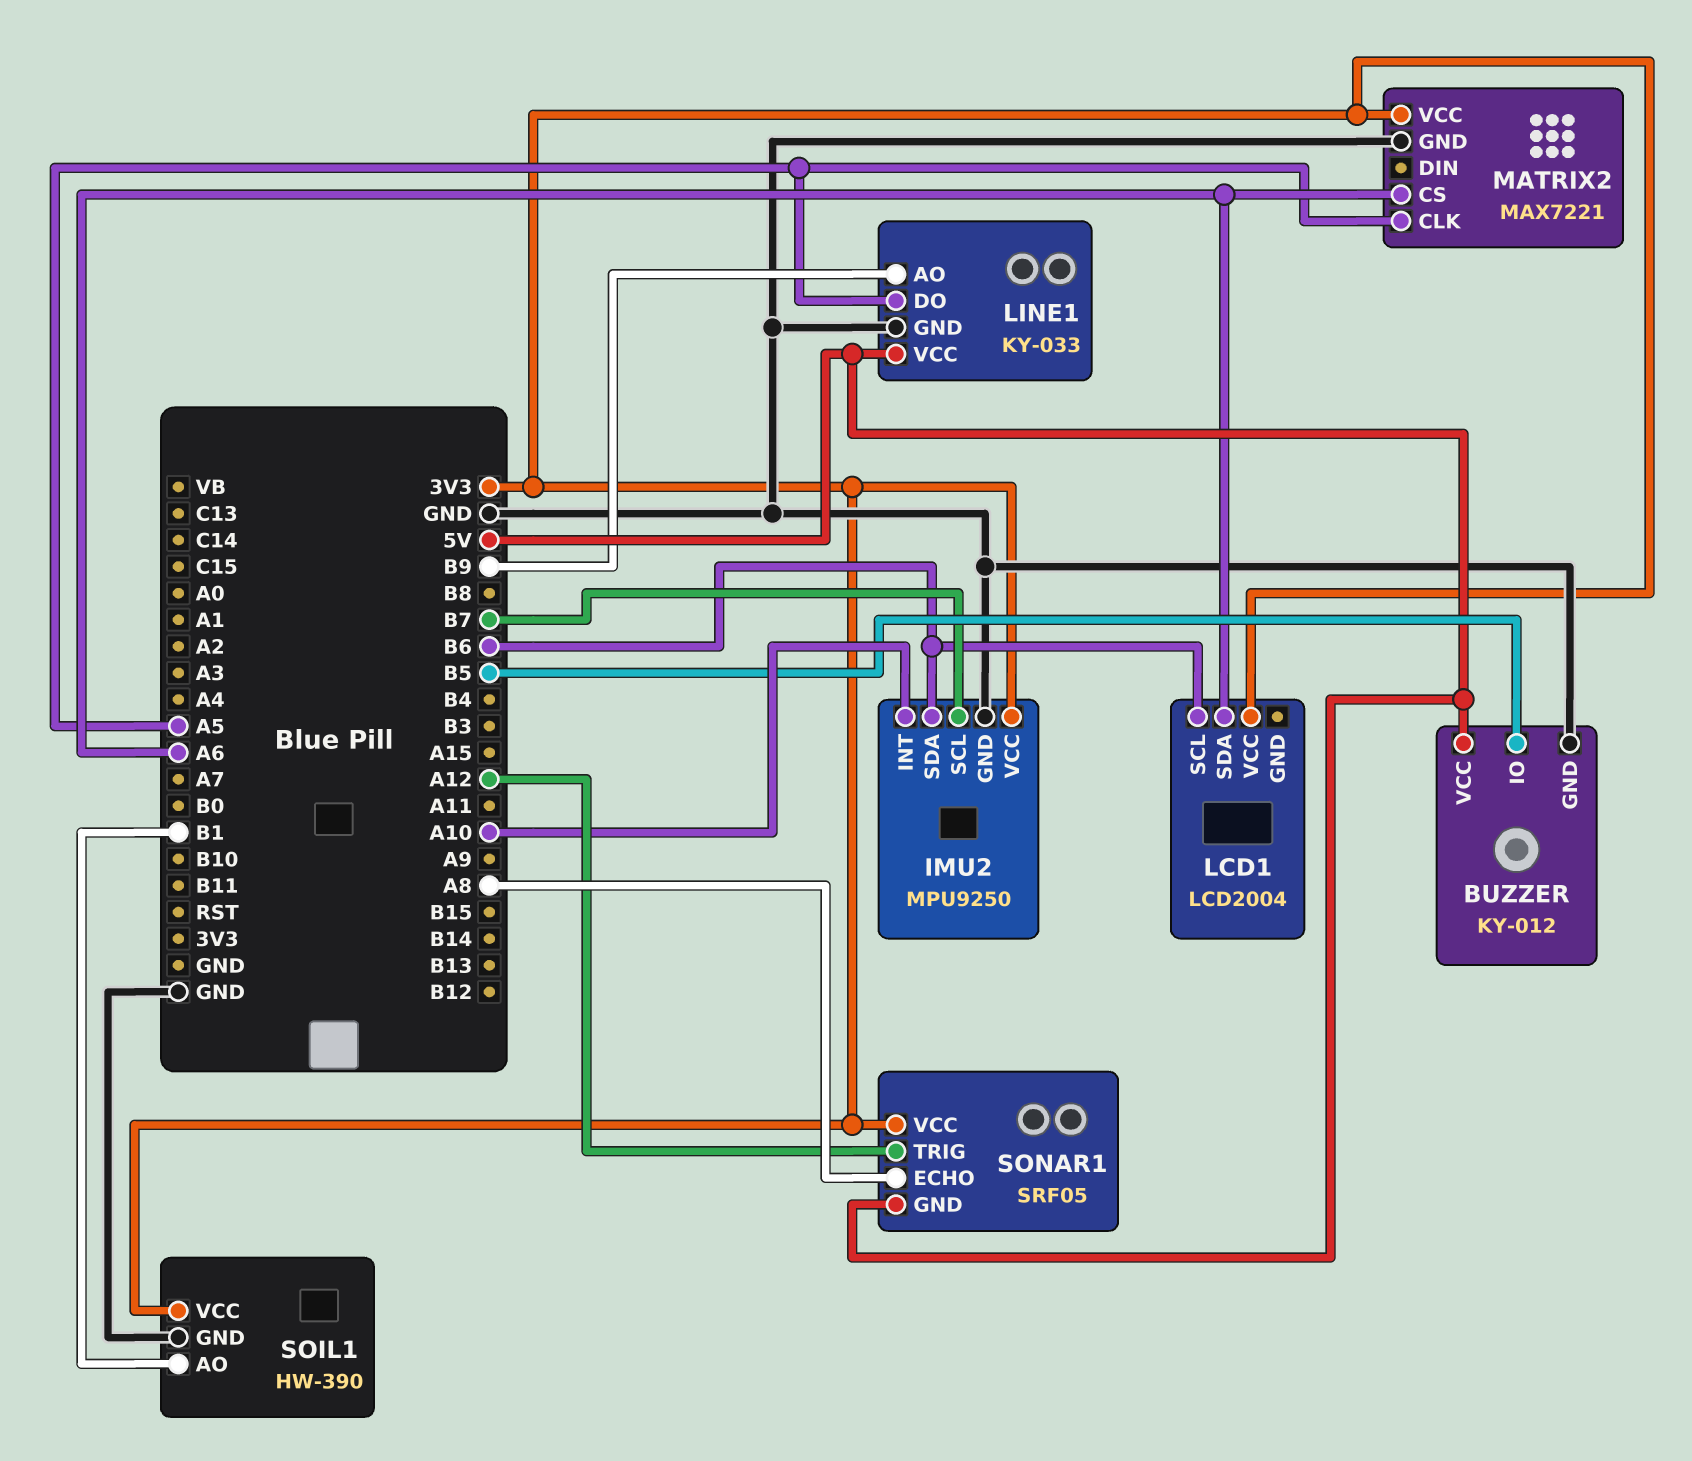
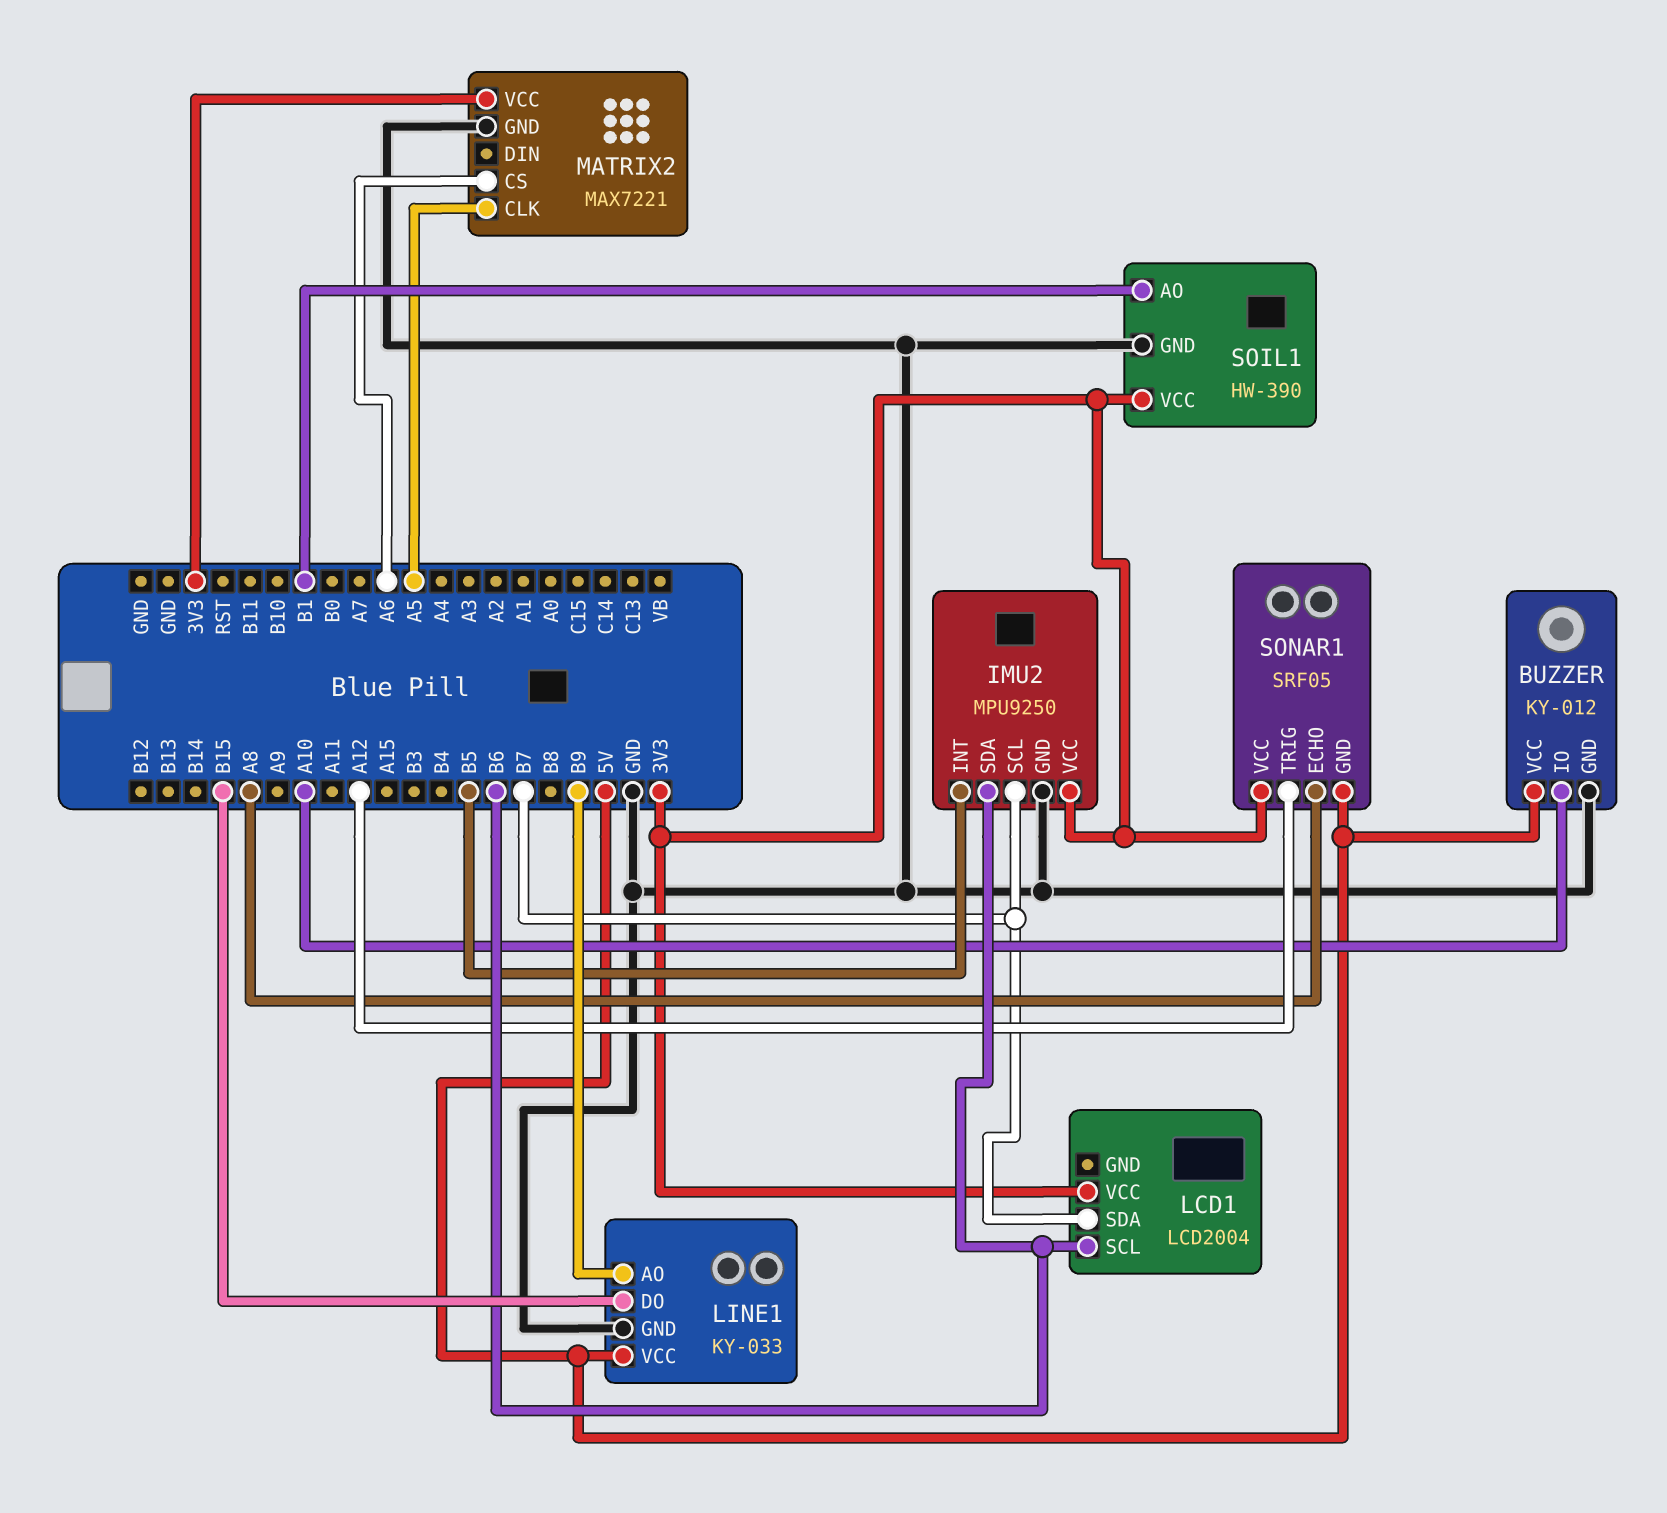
BUZZER pin IO: B5 -> A10
IMU2 pin INT: A10 -> B5
LCD1 pin SDA: A6 -> B7
LINE1 pin DO: A5 -> B15

